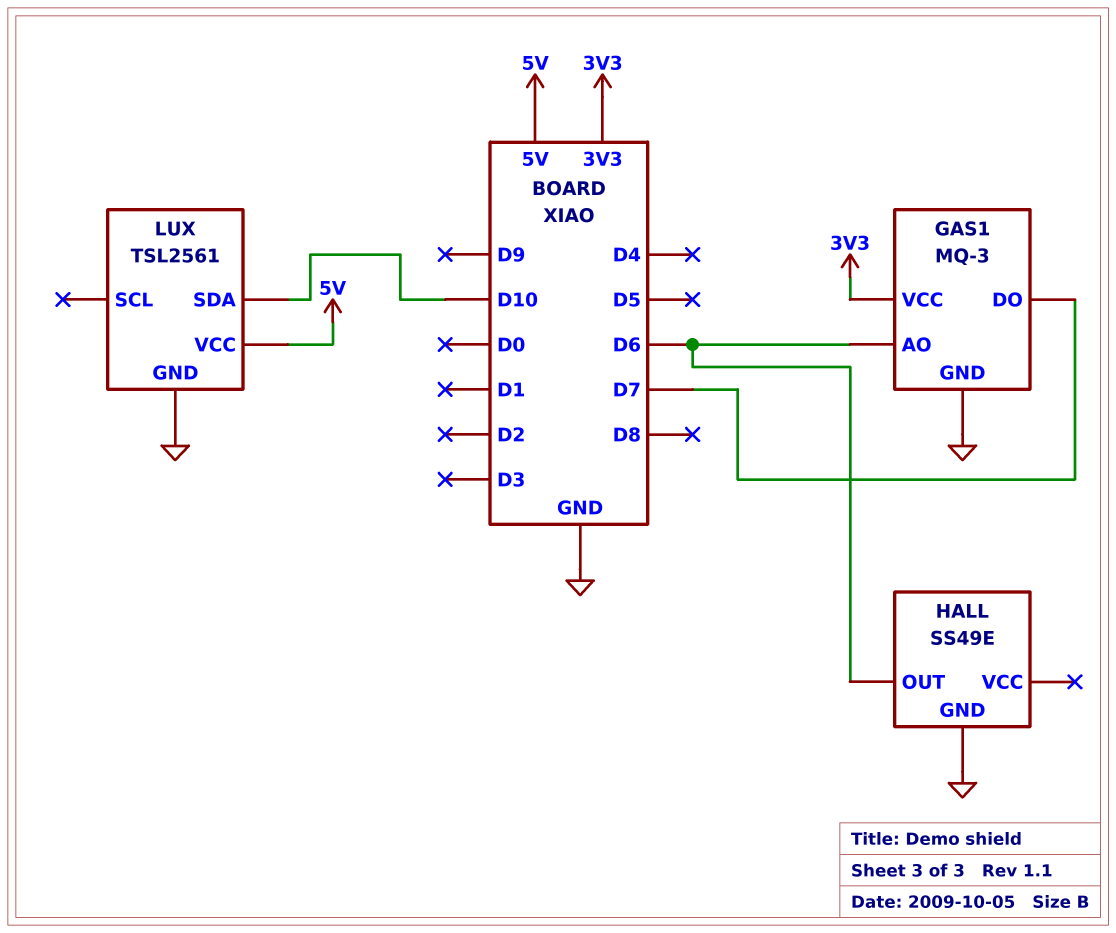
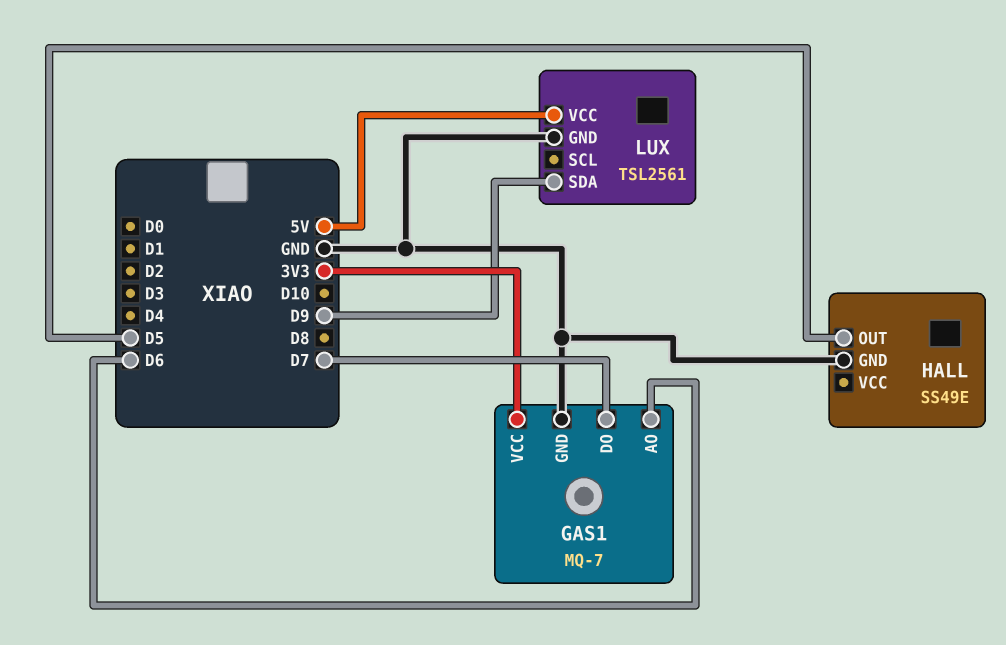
GAS1: MQ-3 -> MQ-7
HALL pin OUT: D6 -> D5
LUX pin SDA: D10 -> D9

